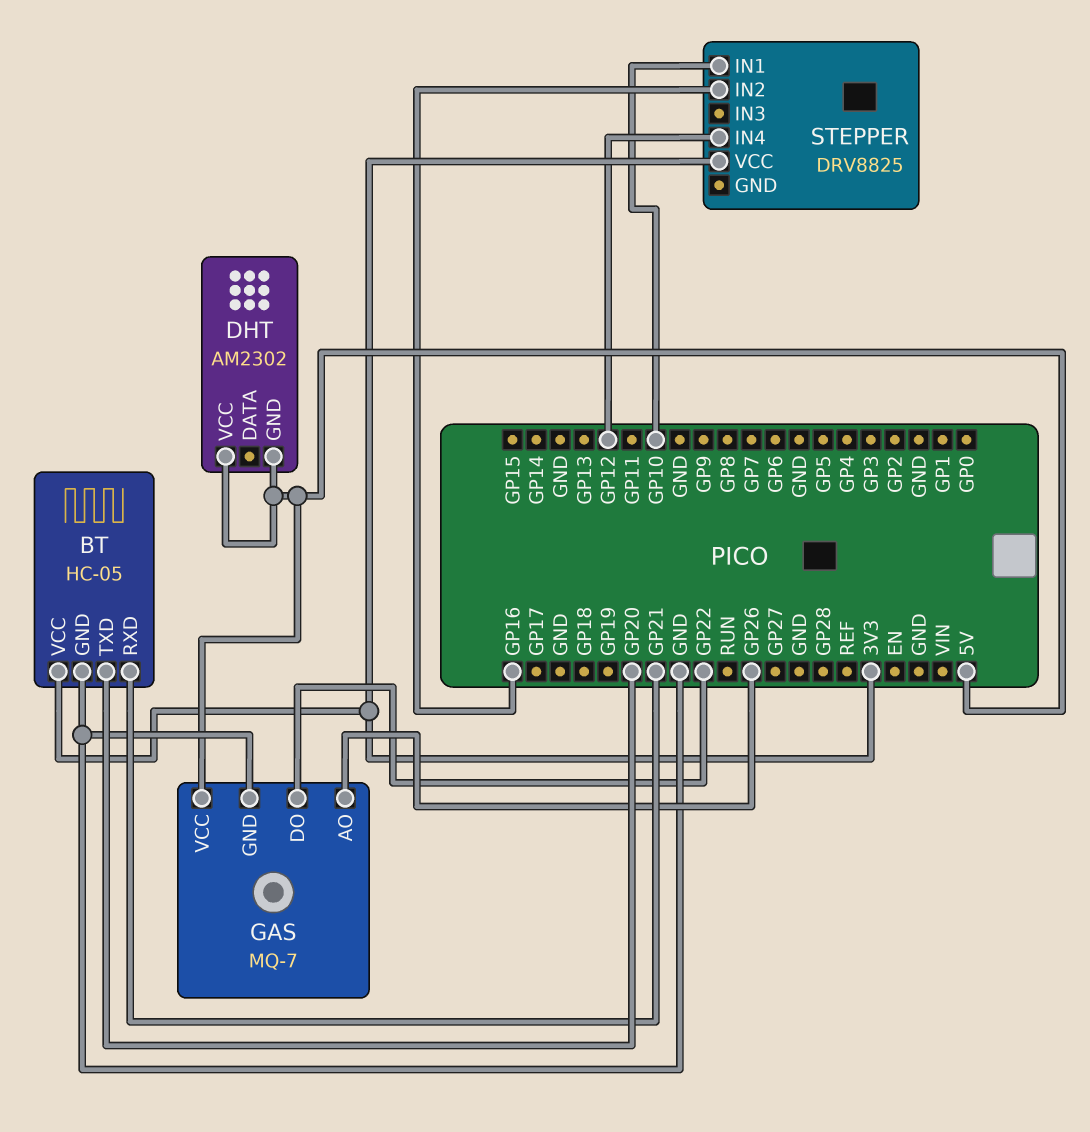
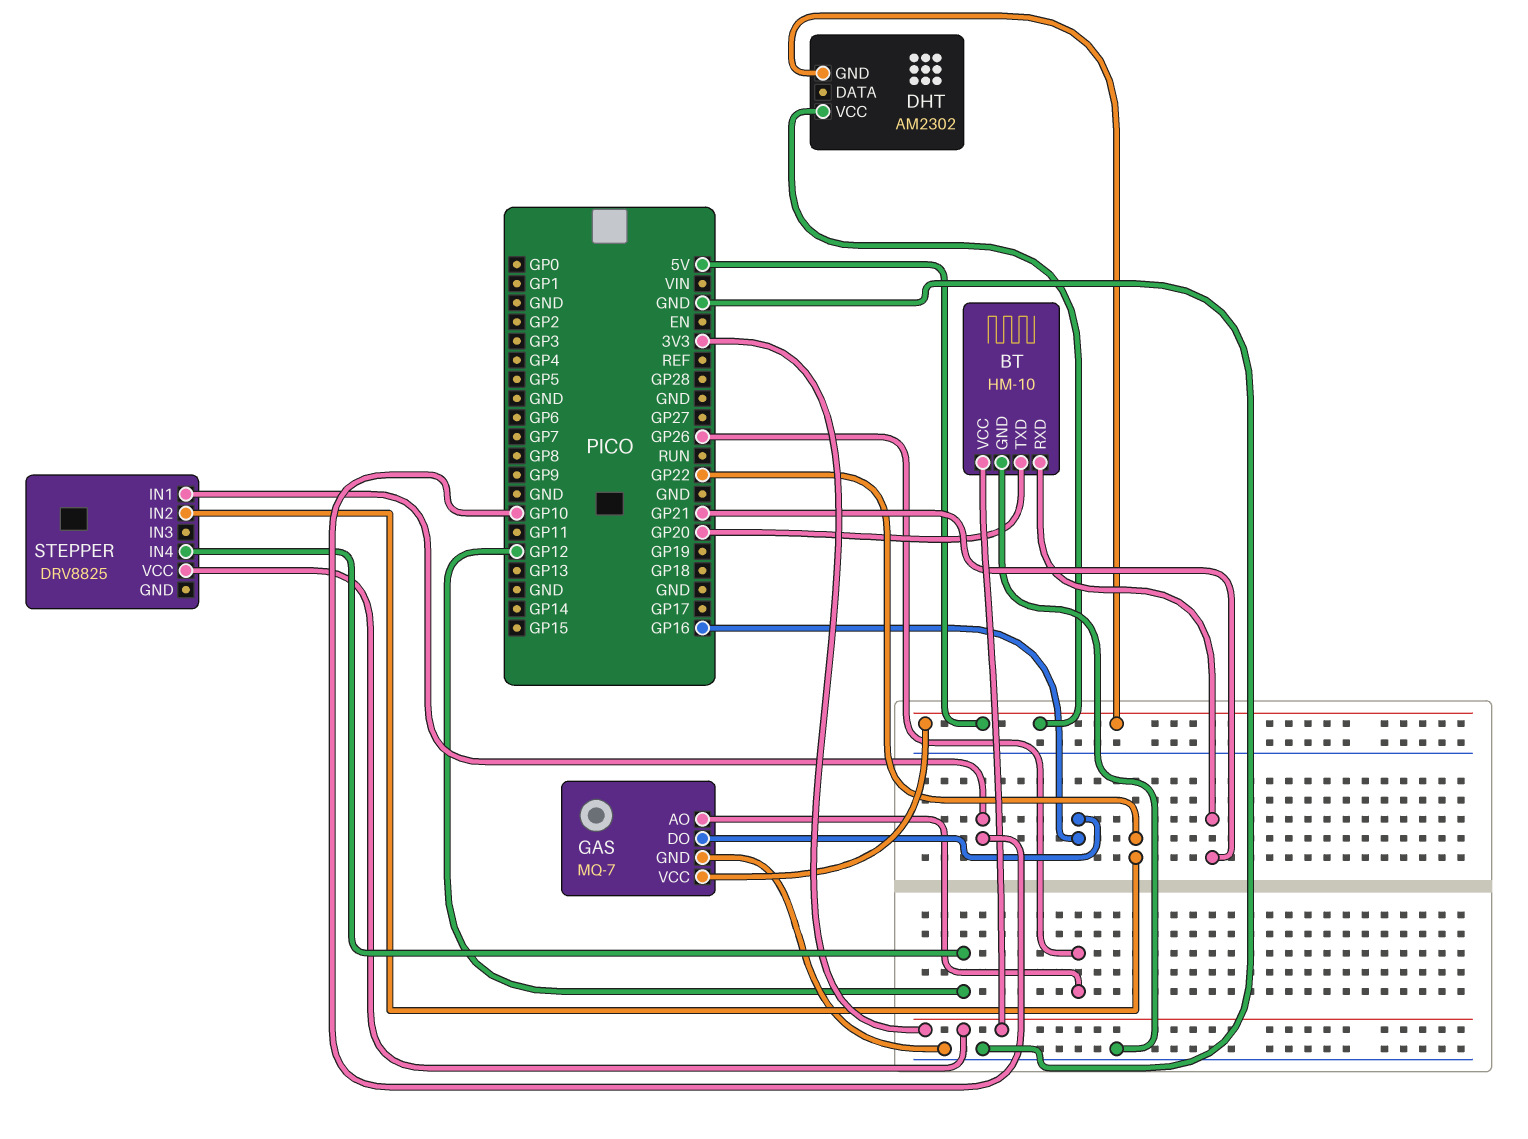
BT: HC-05 -> HM-10
GAS pin DO: GP22 -> GP16
STEPPER pin IN2: GP16 -> GP22

